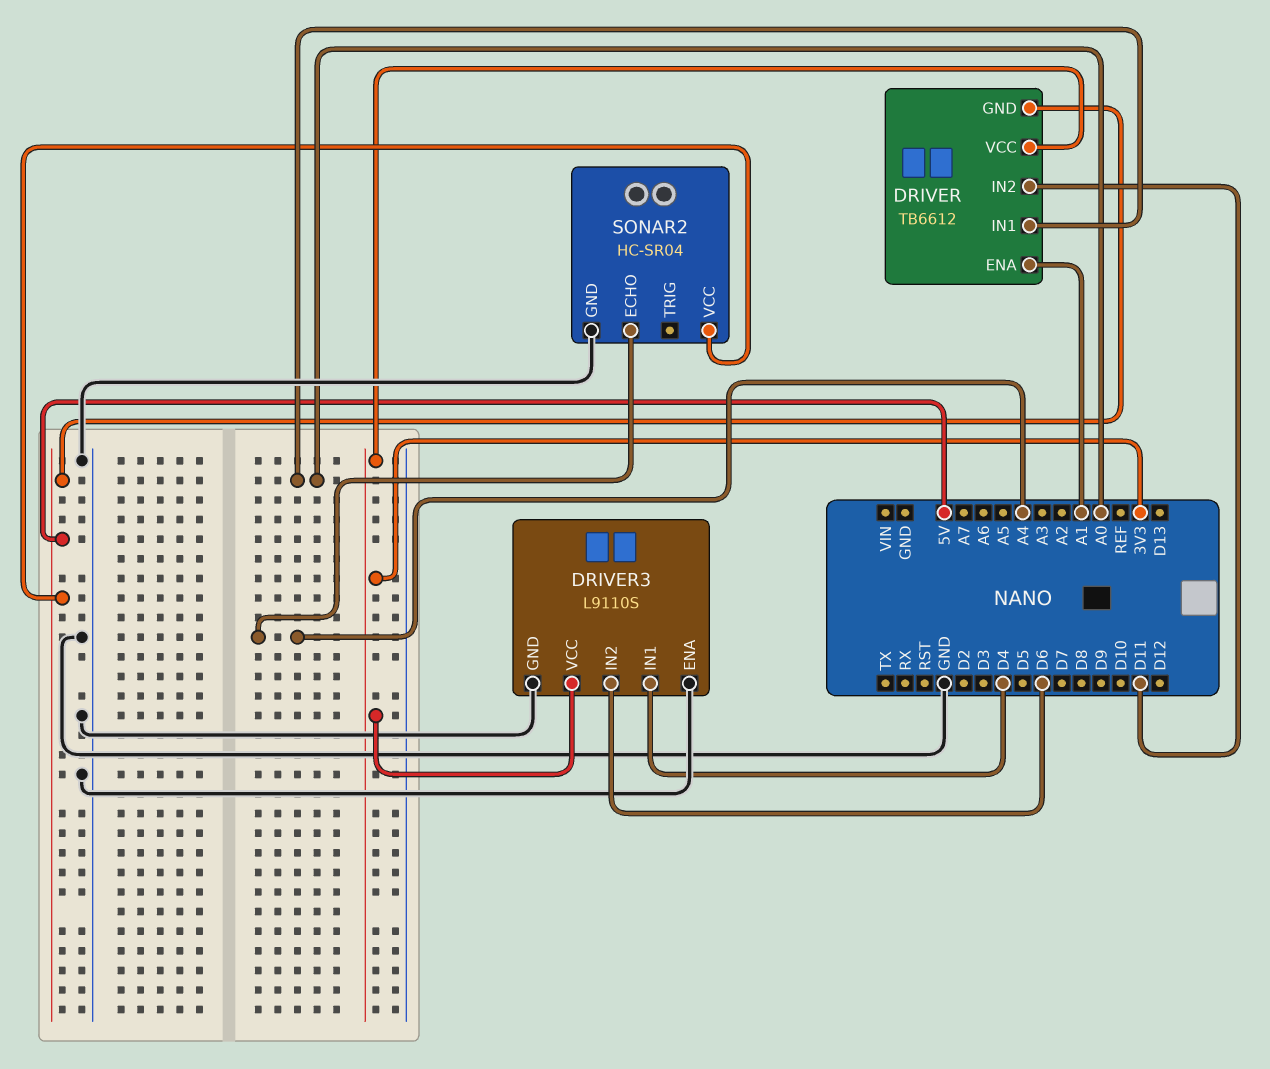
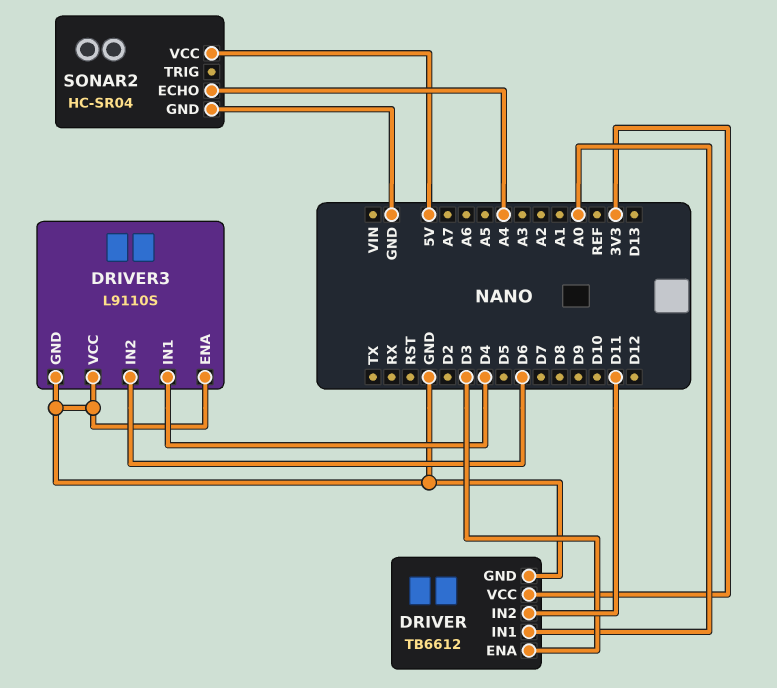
DRIVER pin ENA: A1 -> D3
DRIVER pin GND: 5V -> GND
DRIVER3 pin VCC: 3V3 -> GND

